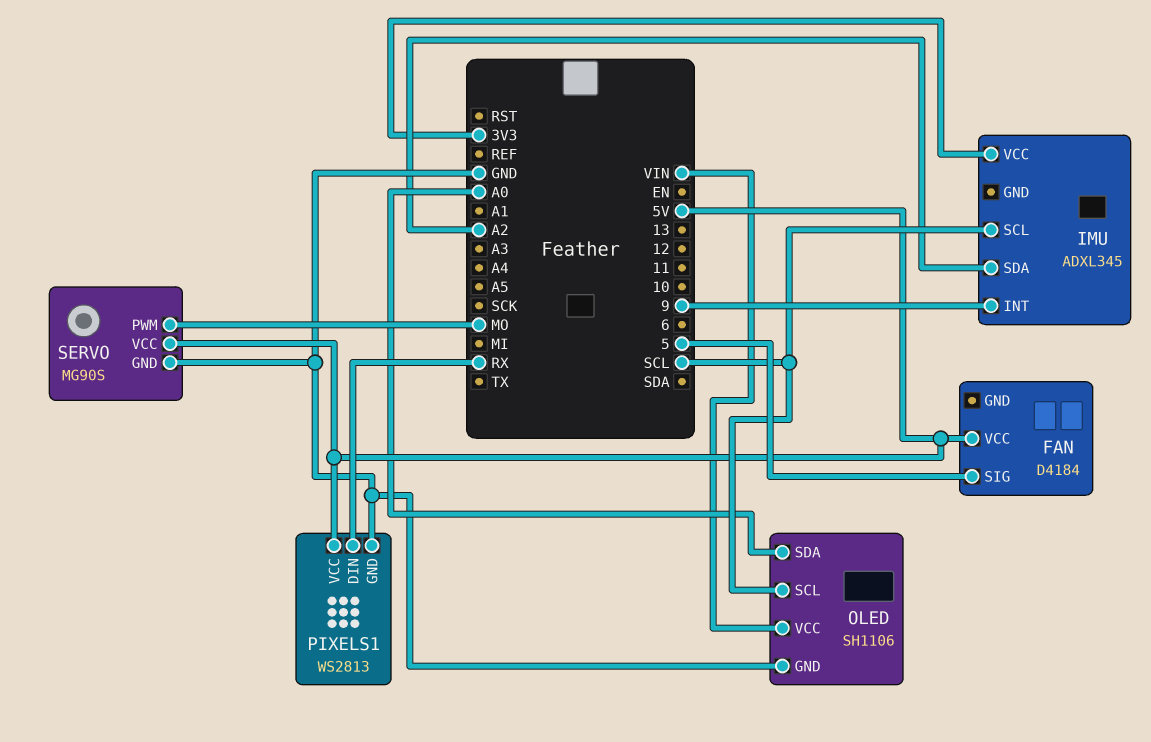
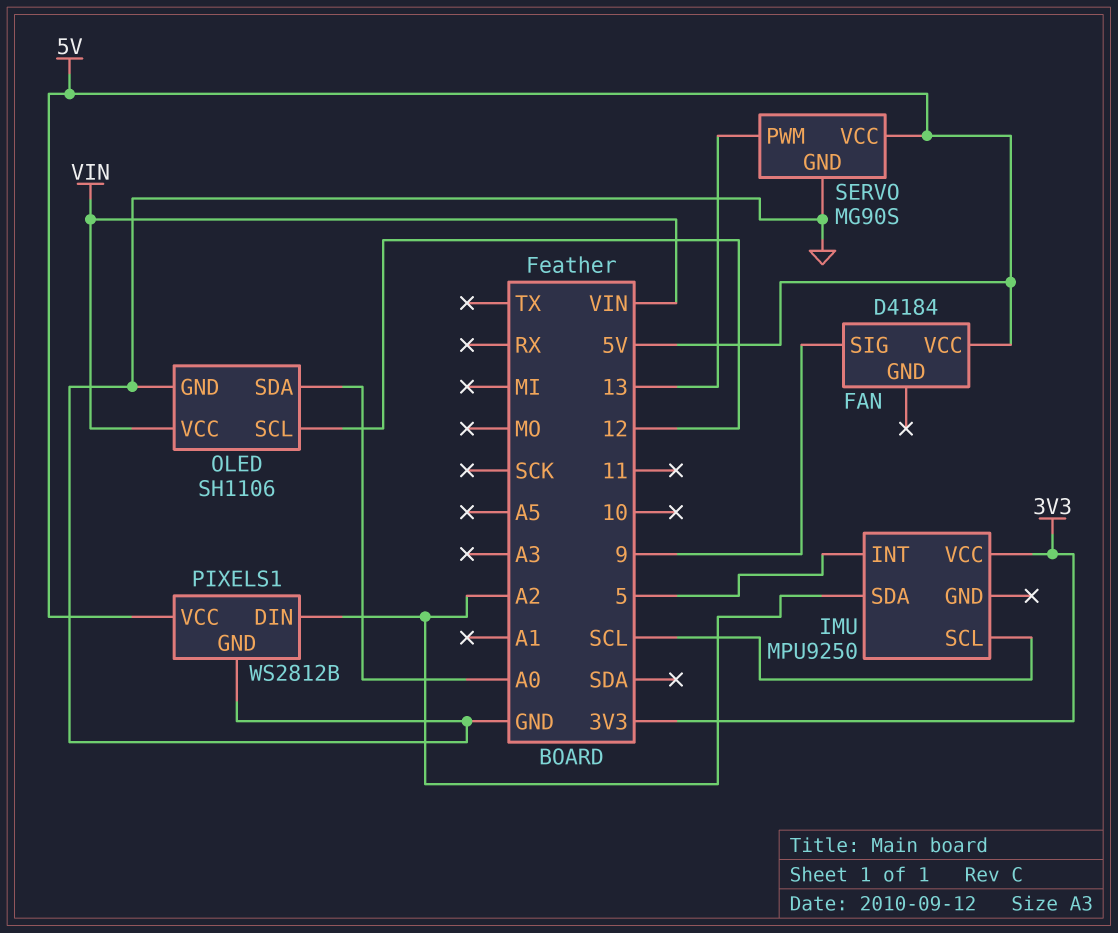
FAN pin SIG: 5 -> 9
IMU: ADXL345 -> MPU9250
IMU pin INT: 9 -> 5
OLED pin SCL: SCL -> 12
PIXELS1: WS2813 -> WS2812B
PIXELS1 pin DIN: RX -> A2
SERVO pin PWM: MO -> 13

